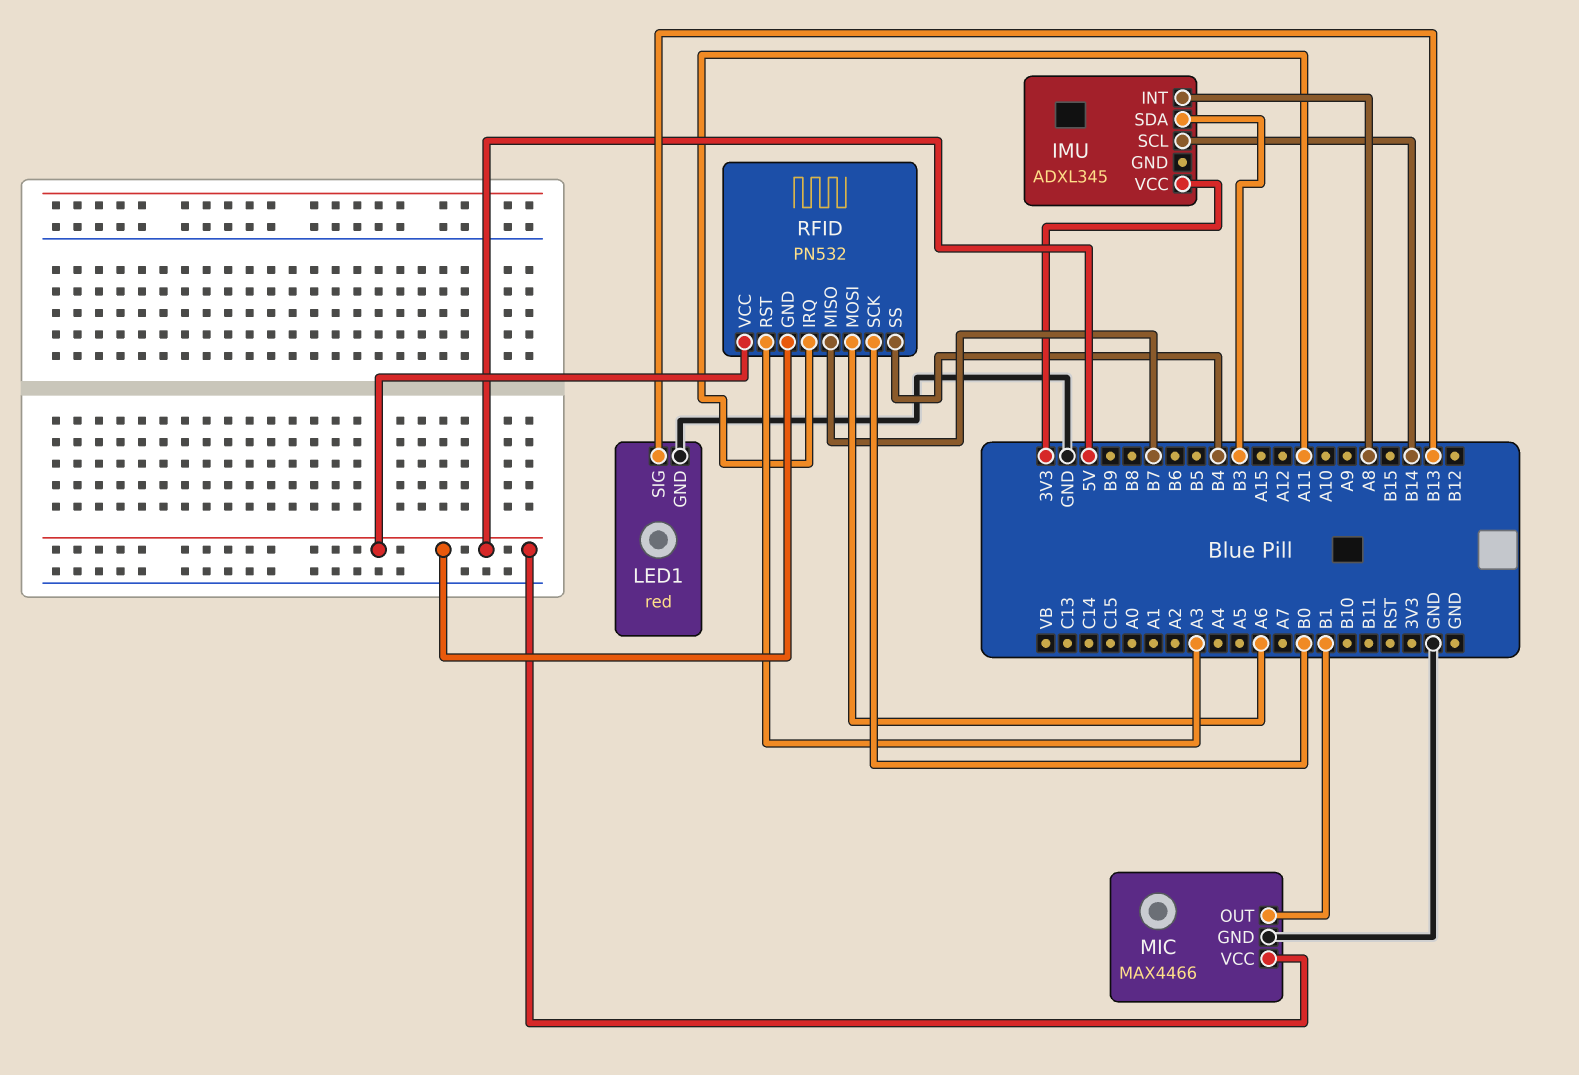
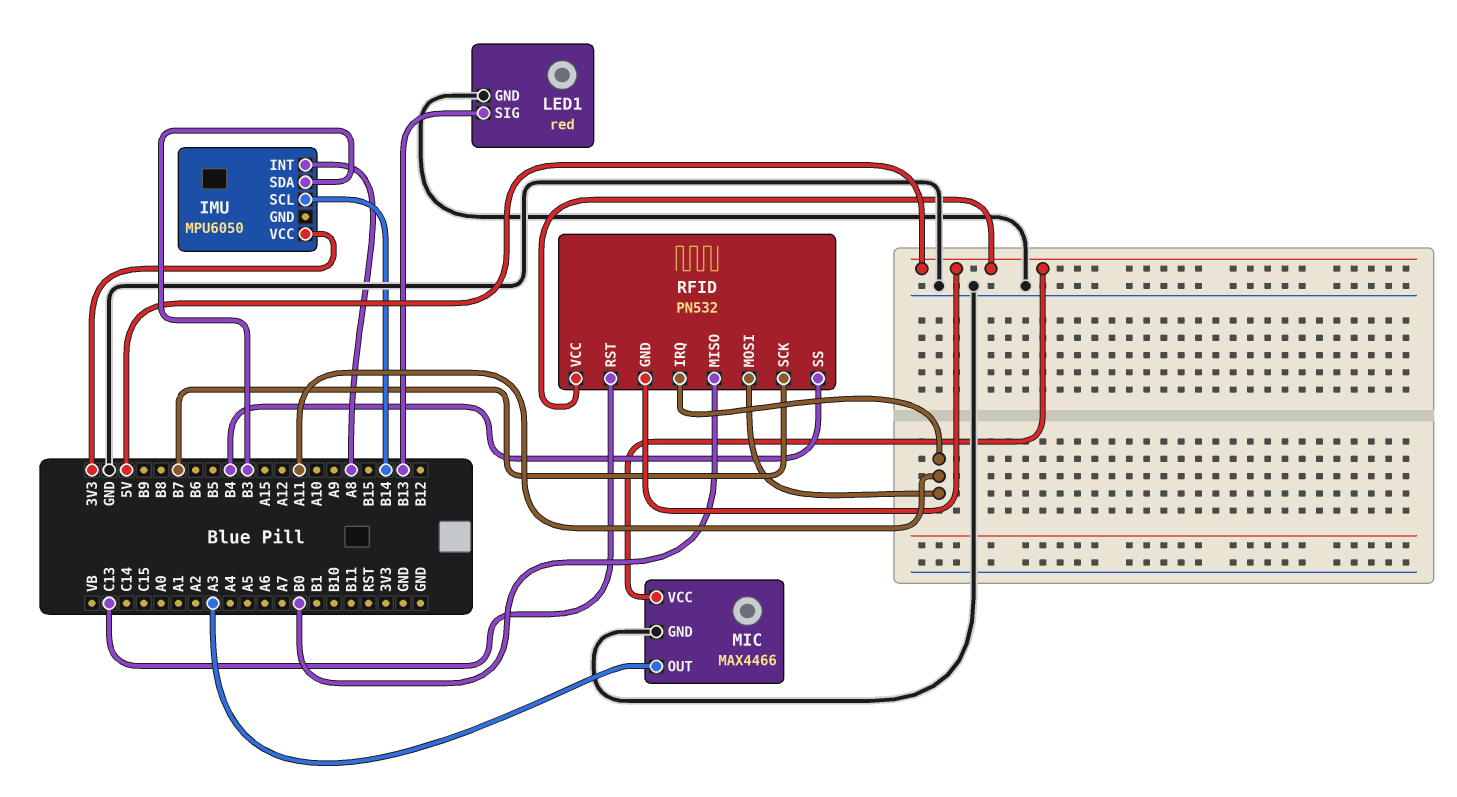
IMU: ADXL345 -> MPU6050
MIC pin OUT: B1 -> A3
RFID pin MISO: B7 -> B0
RFID pin MOSI: A6 -> A11
RFID pin RST: A3 -> C13
RFID pin SCK: B0 -> B7

